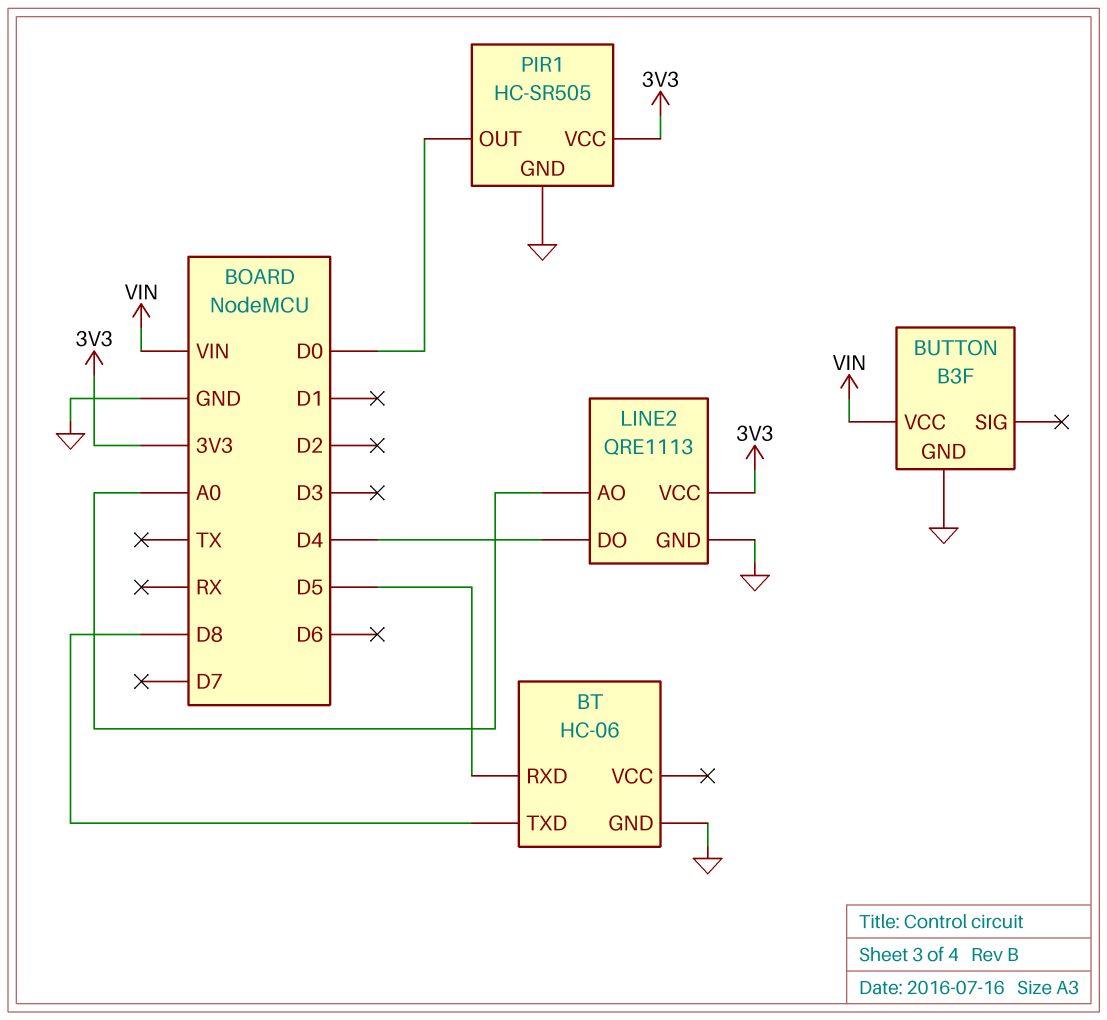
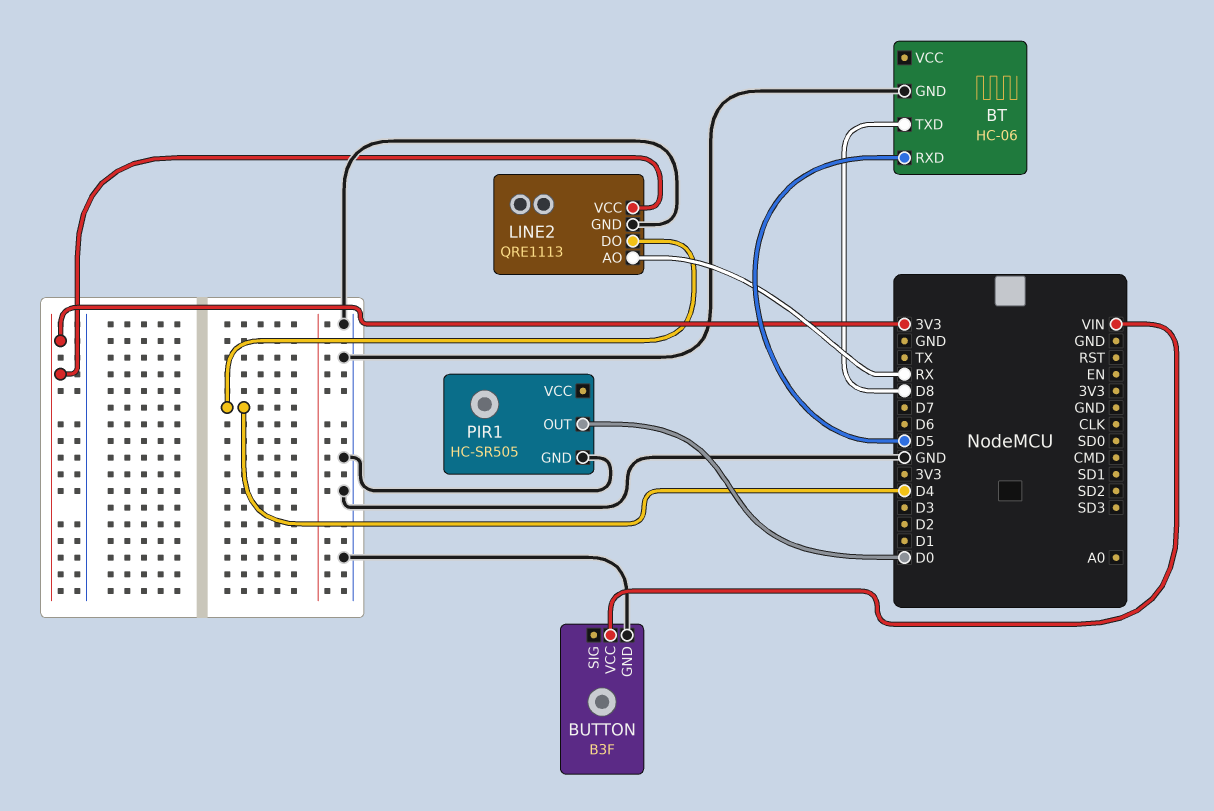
LINE2 pin AO: A0 -> RX
PIR1 pin VCC: 3V3 -> none

